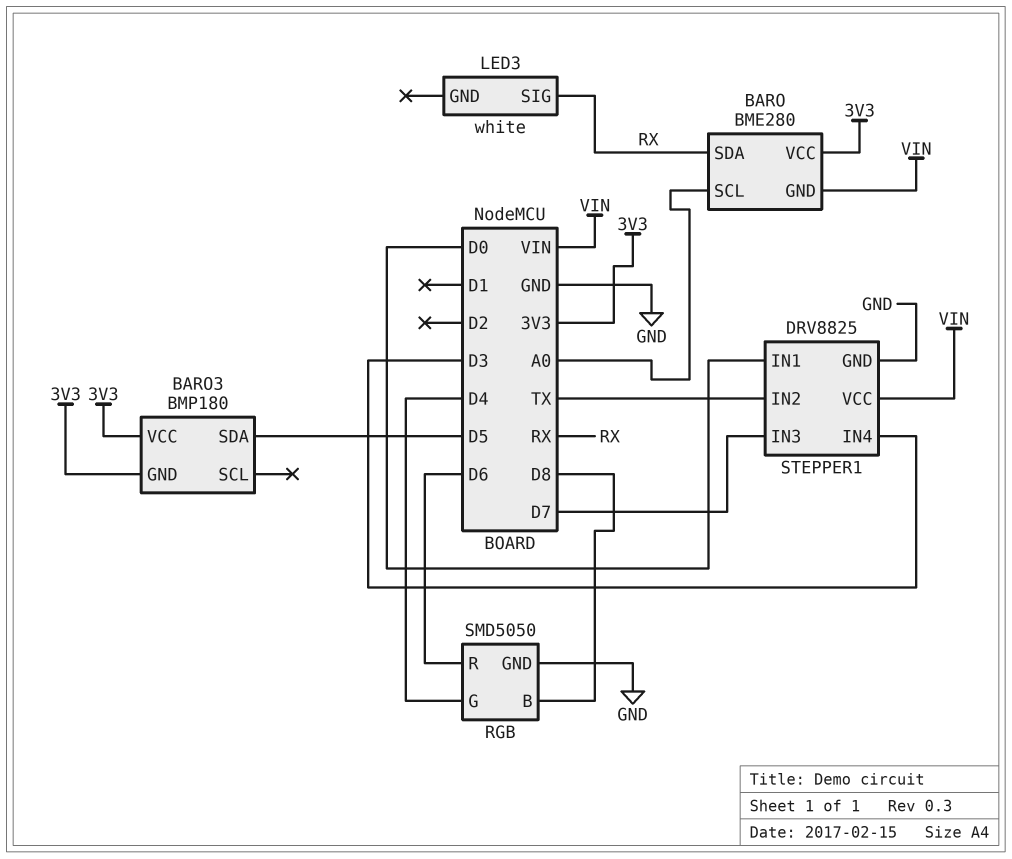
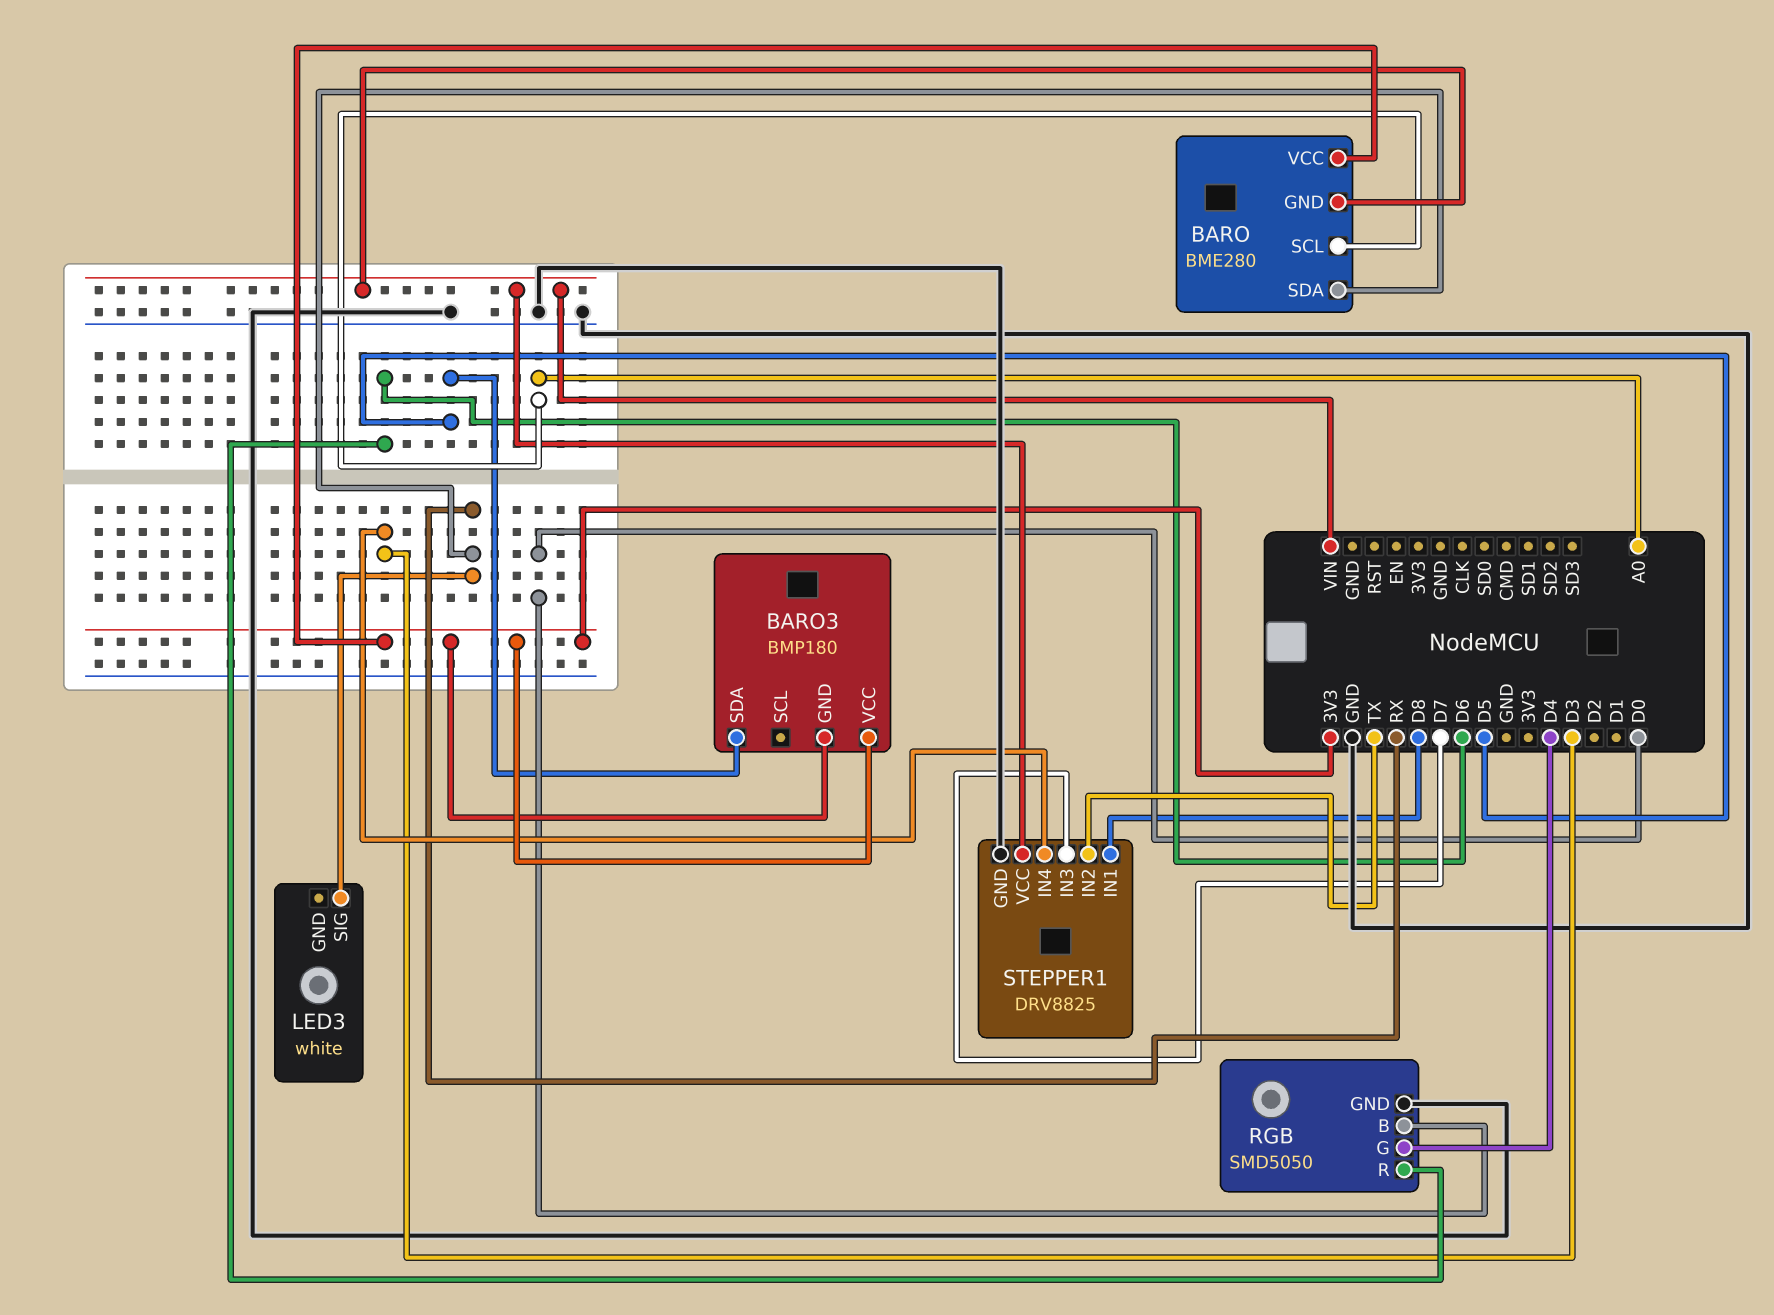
RGB pin B: D8 -> D0
STEPPER1 pin IN1: D0 -> D8

